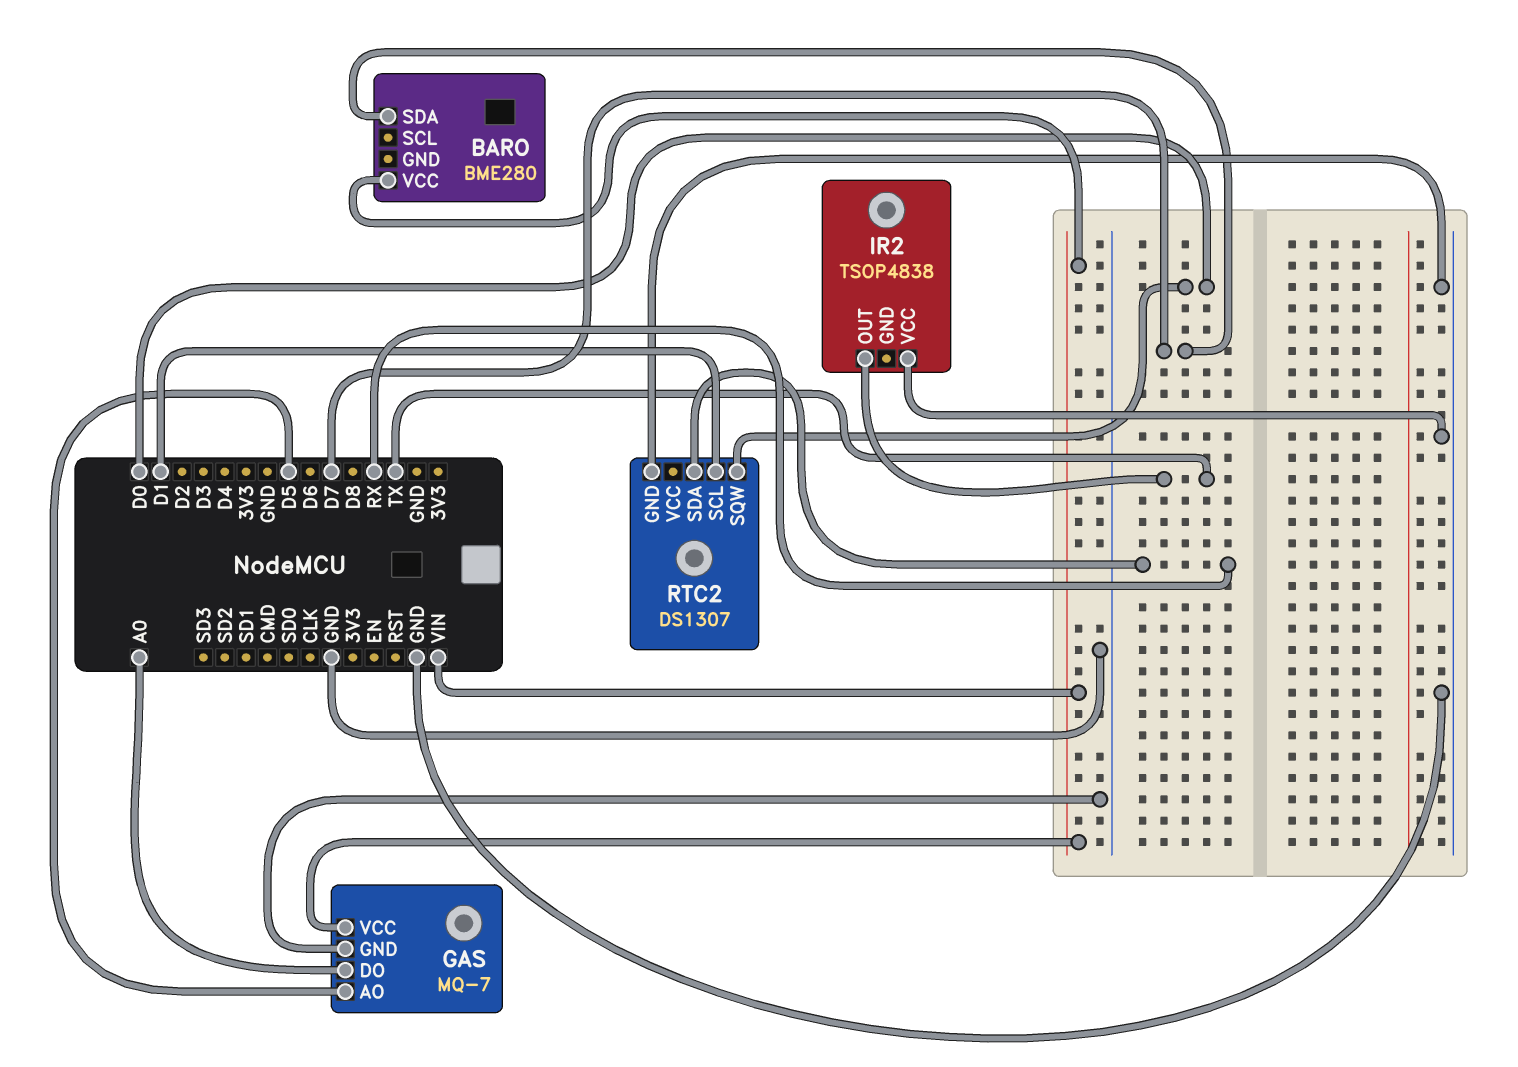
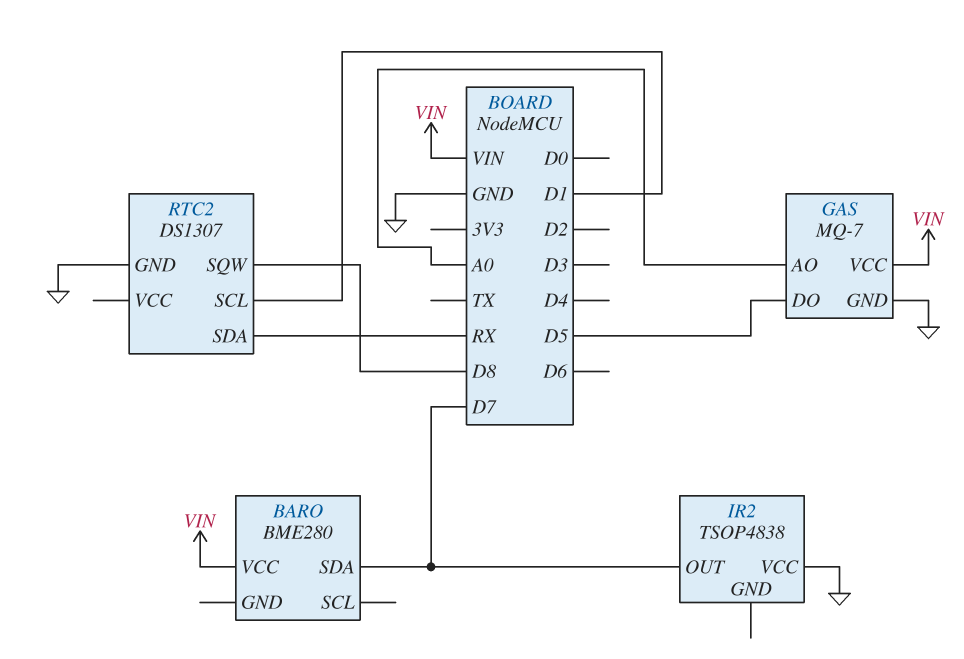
GAS pin AO: D5 -> A0
GAS pin DO: A0 -> D5
IR2 pin OUT: TX -> D7
RTC2 pin SQW: D0 -> D8

